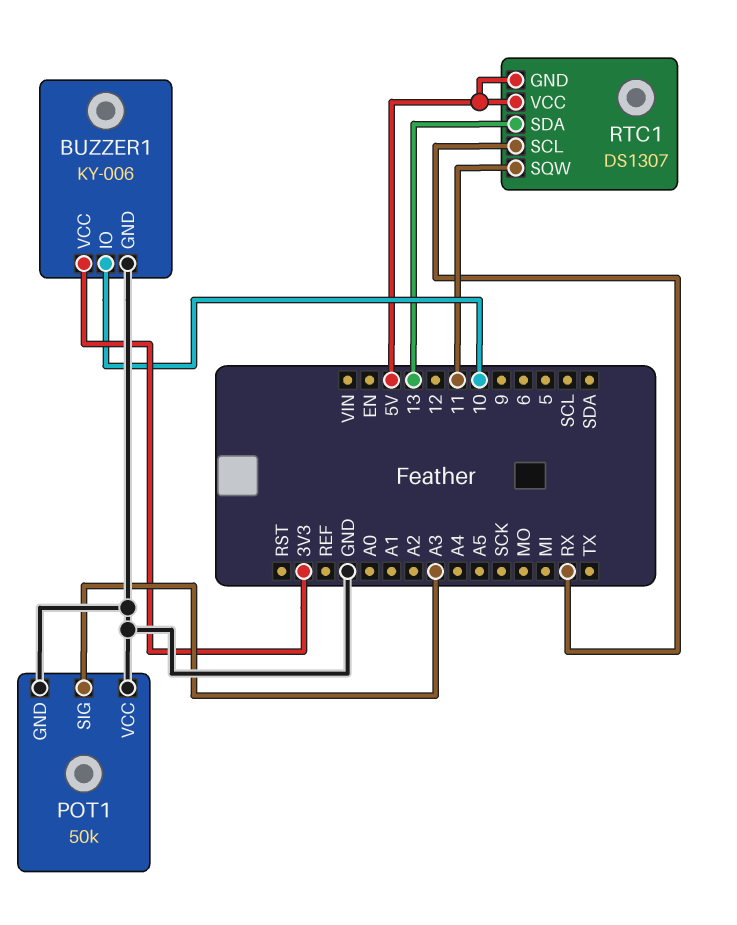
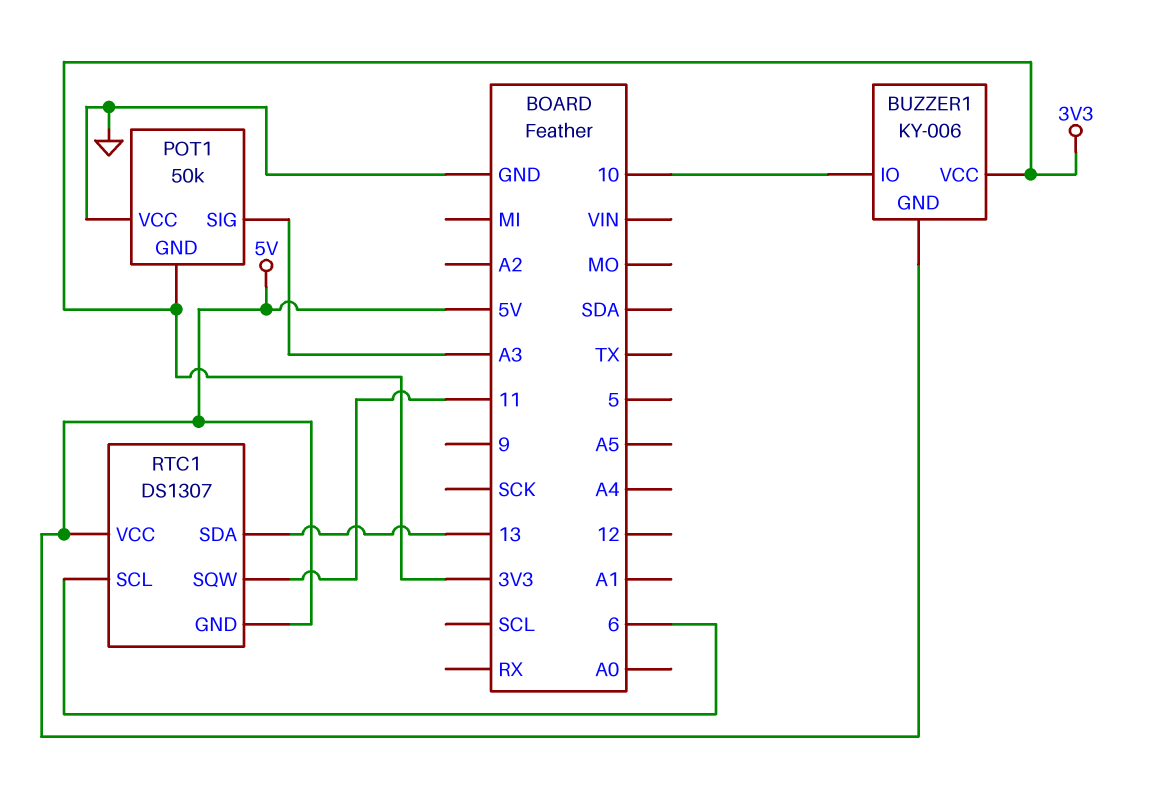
BUZZER1 pin GND: GND -> 5V
POT1 pin GND: GND -> 3V3
RTC1 pin SCL: RX -> 6

